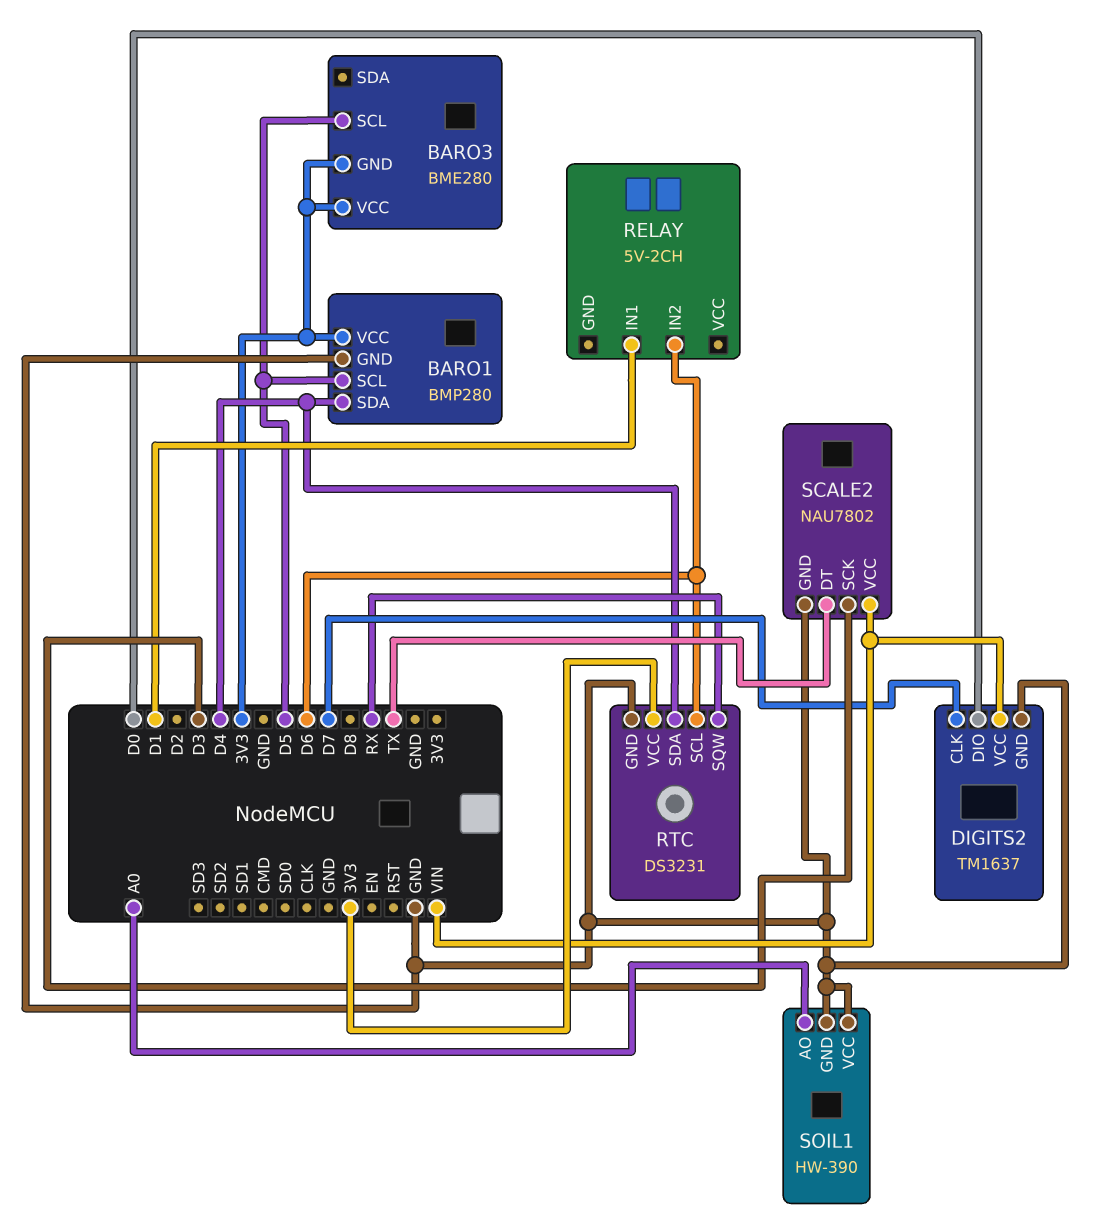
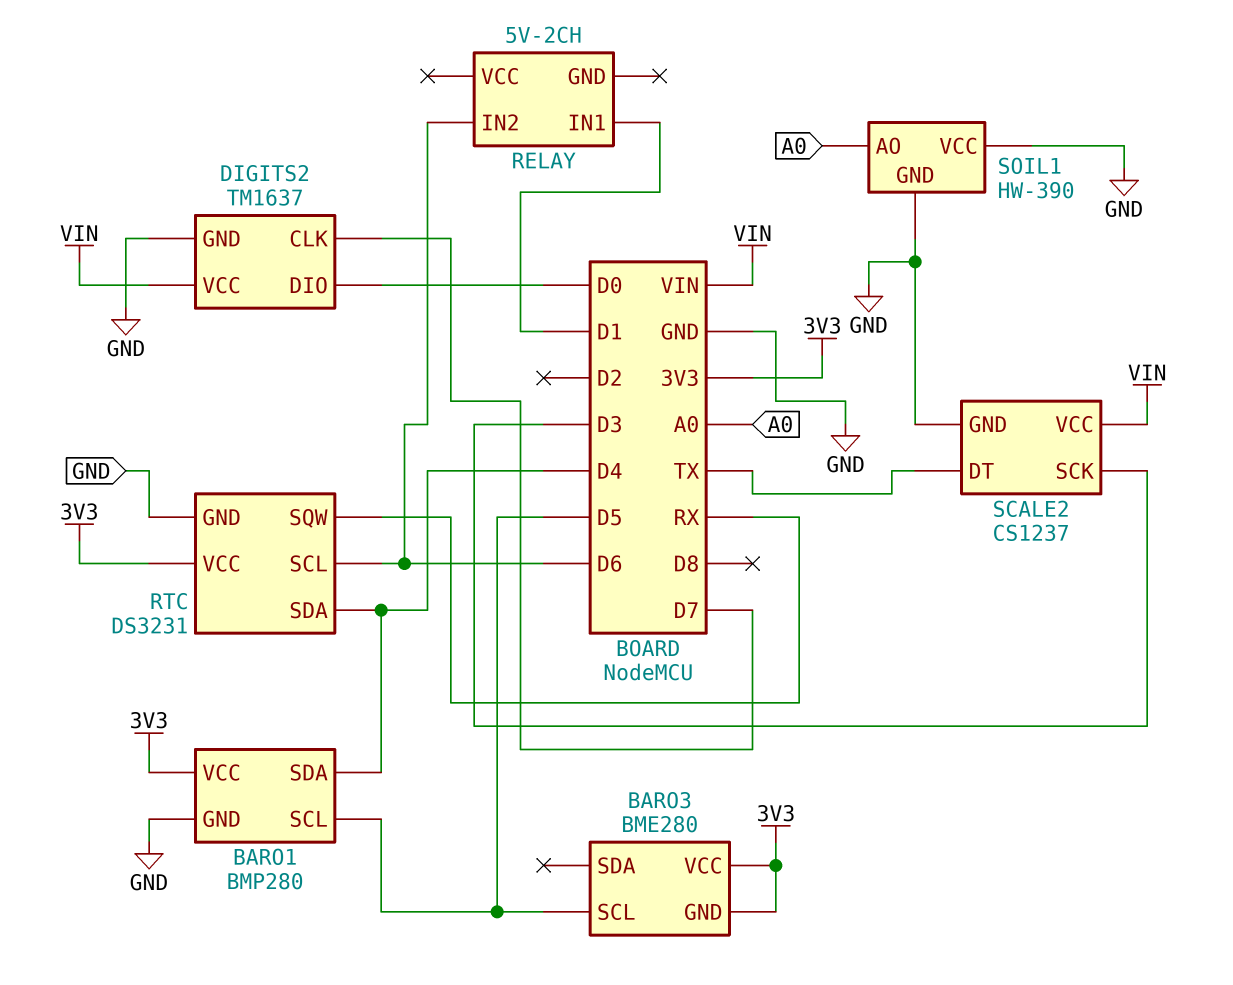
SCALE2: NAU7802 -> CS1237

